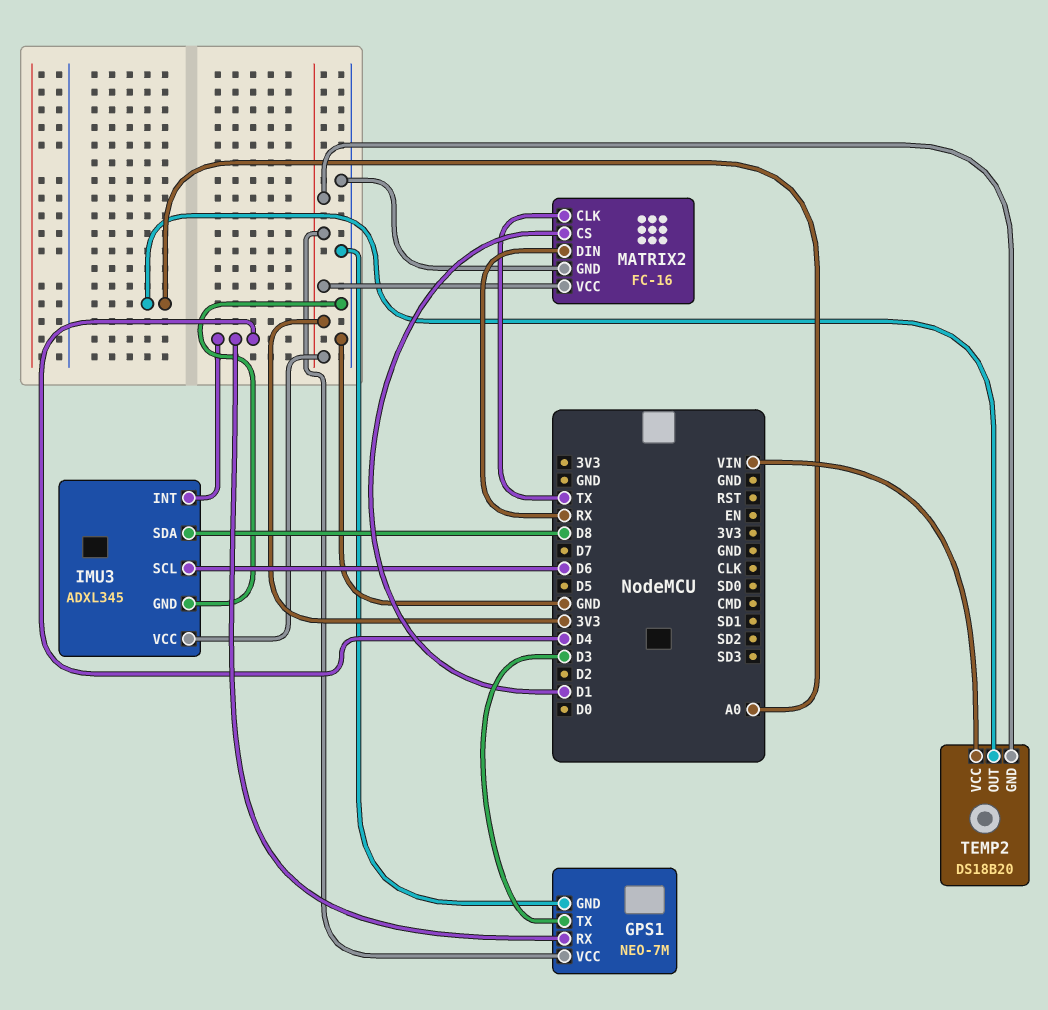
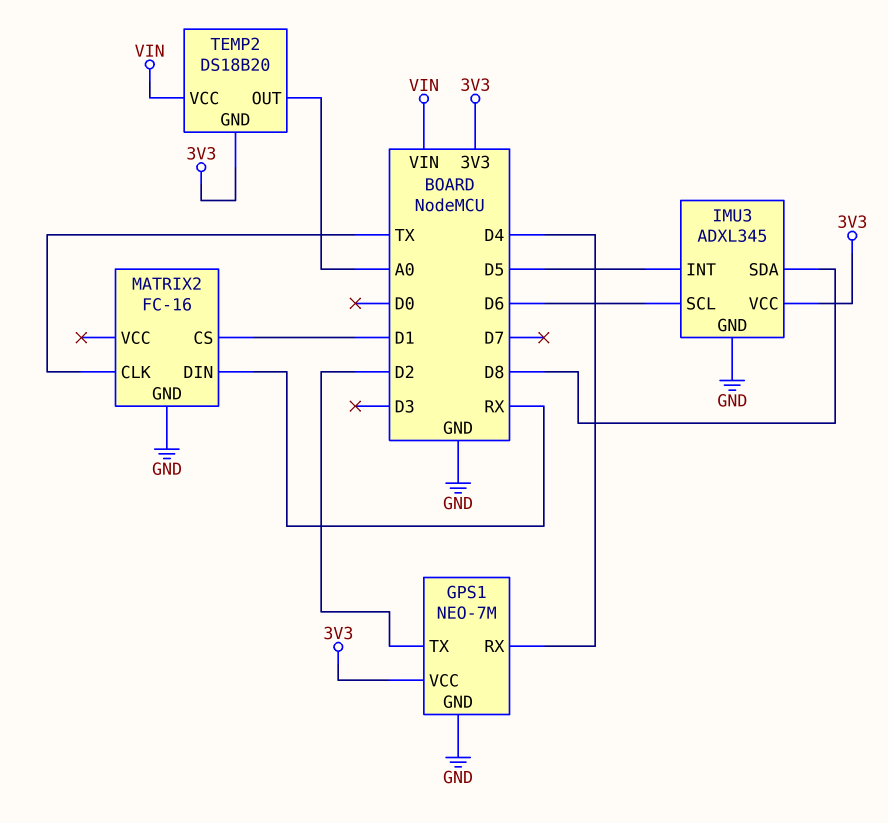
GPS1 pin TX: D3 -> D2
IMU3 pin INT: D4 -> D5
MATRIX2 pin VCC: 3V3 -> none

